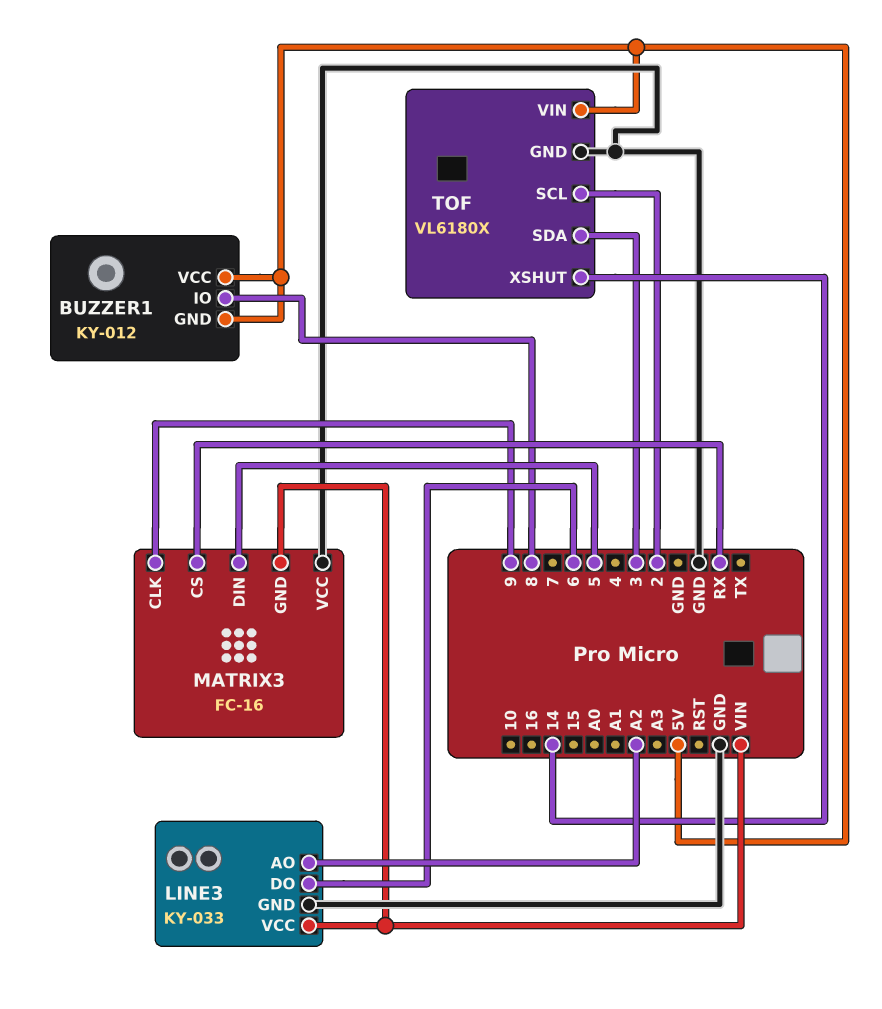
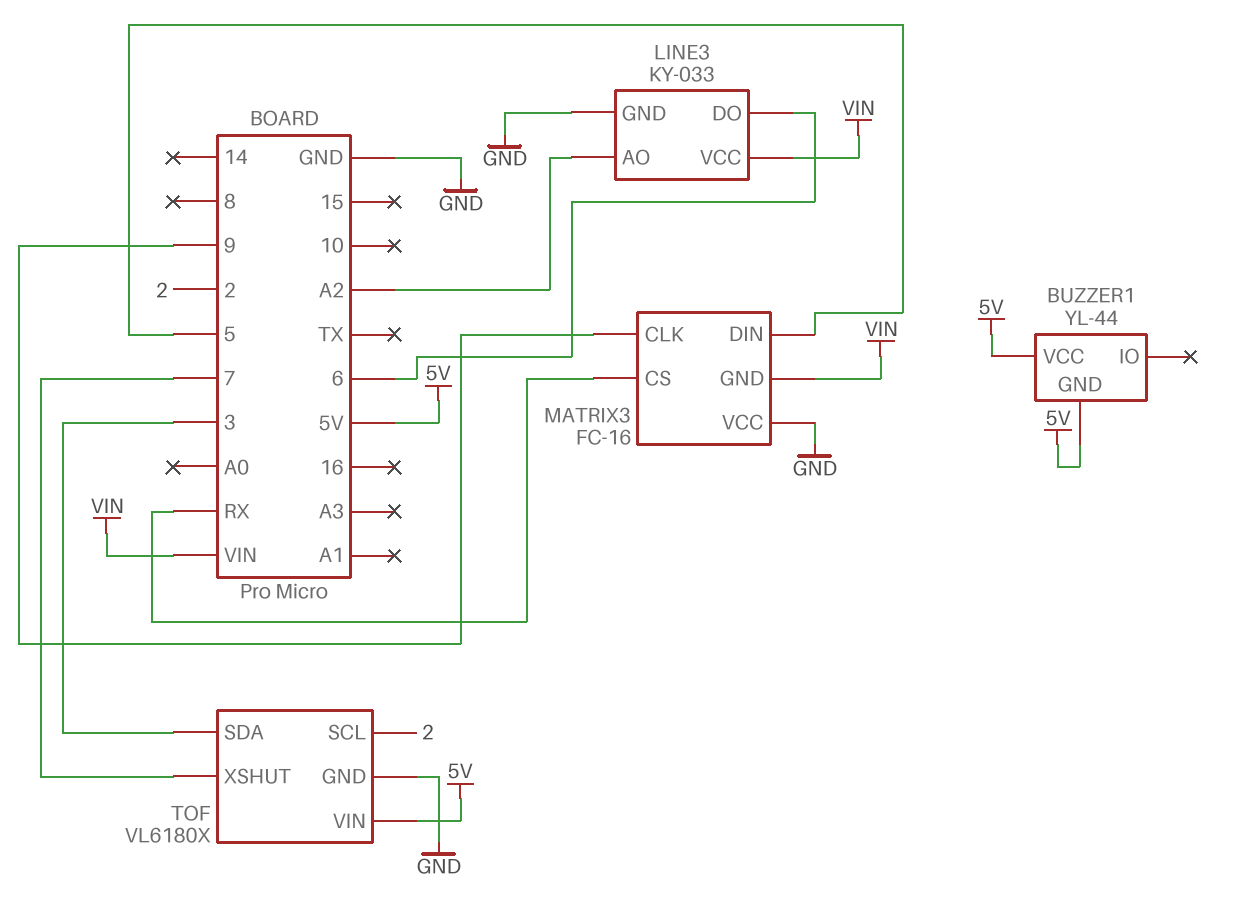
BUZZER1: KY-012 -> YL-44
BUZZER1 pin IO: 8 -> none
TOF pin XSHUT: 14 -> 7

